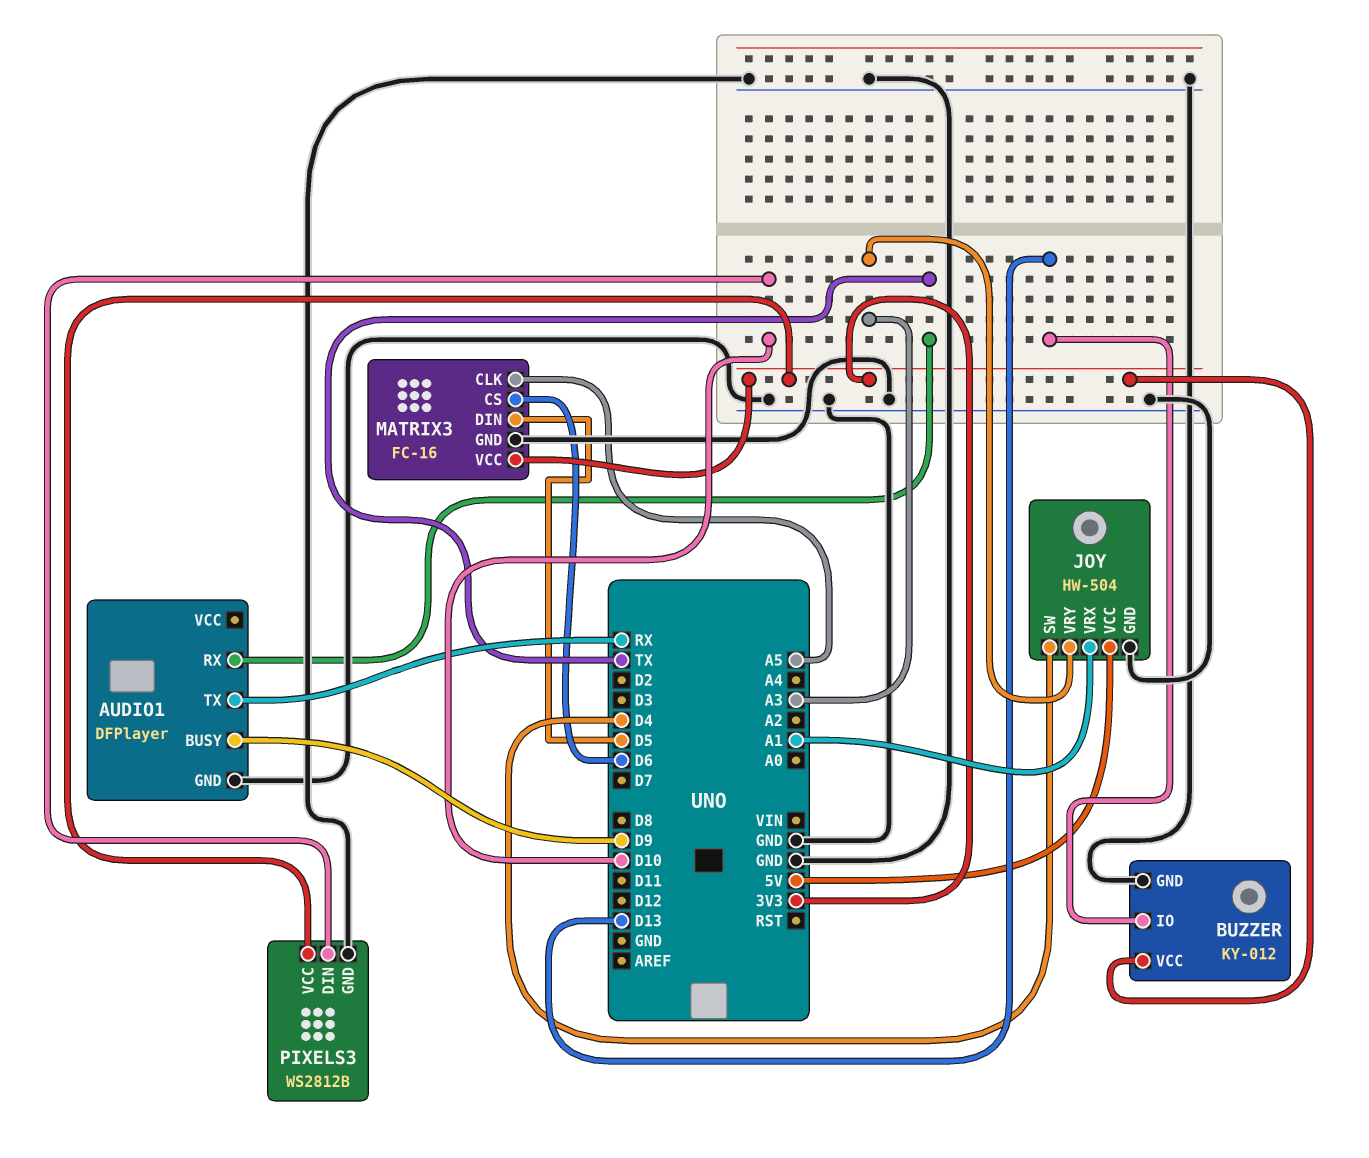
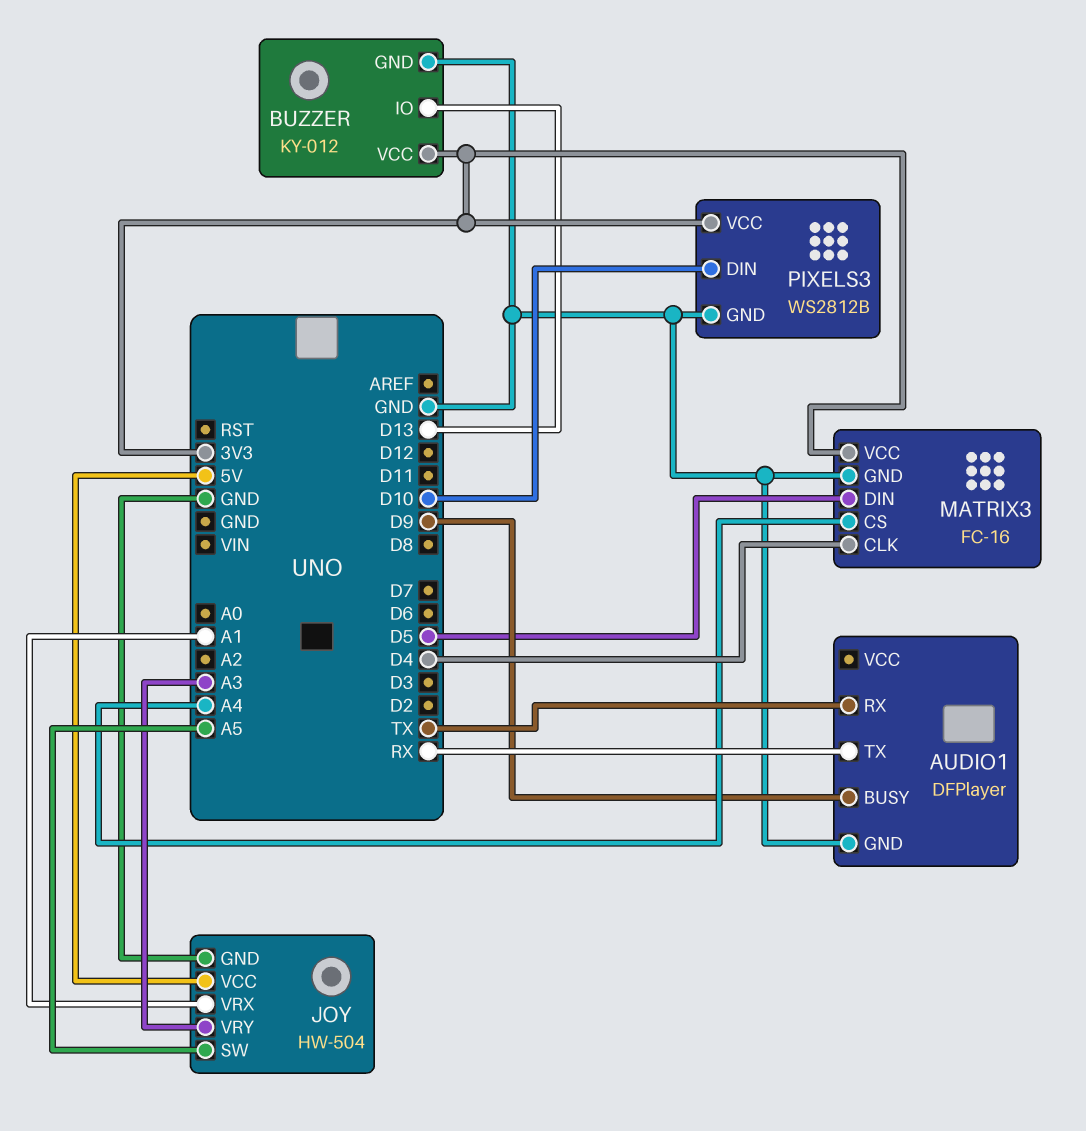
JOY pin SW: D4 -> A5
MATRIX3 pin CLK: A5 -> D4
MATRIX3 pin CS: D6 -> A4

